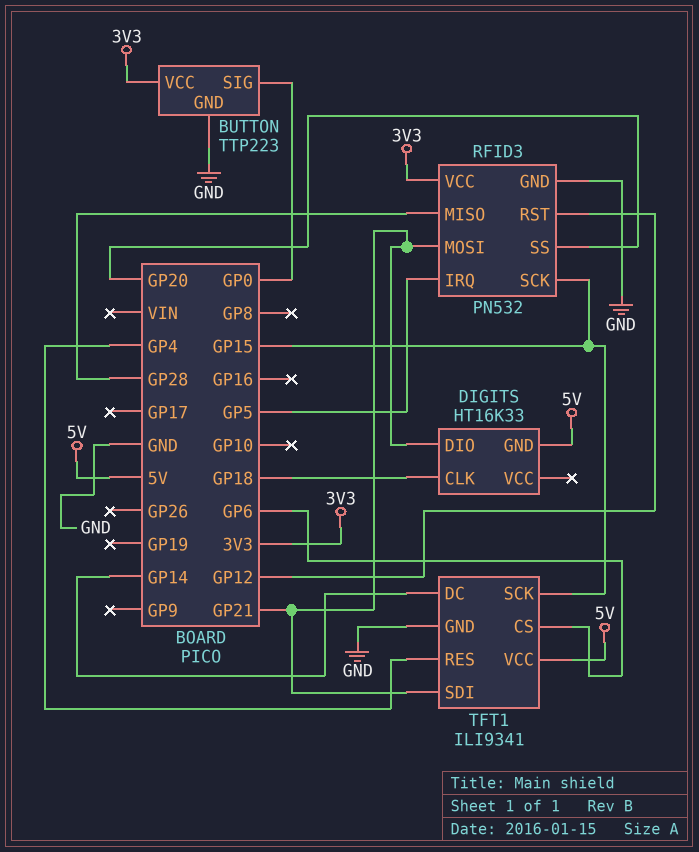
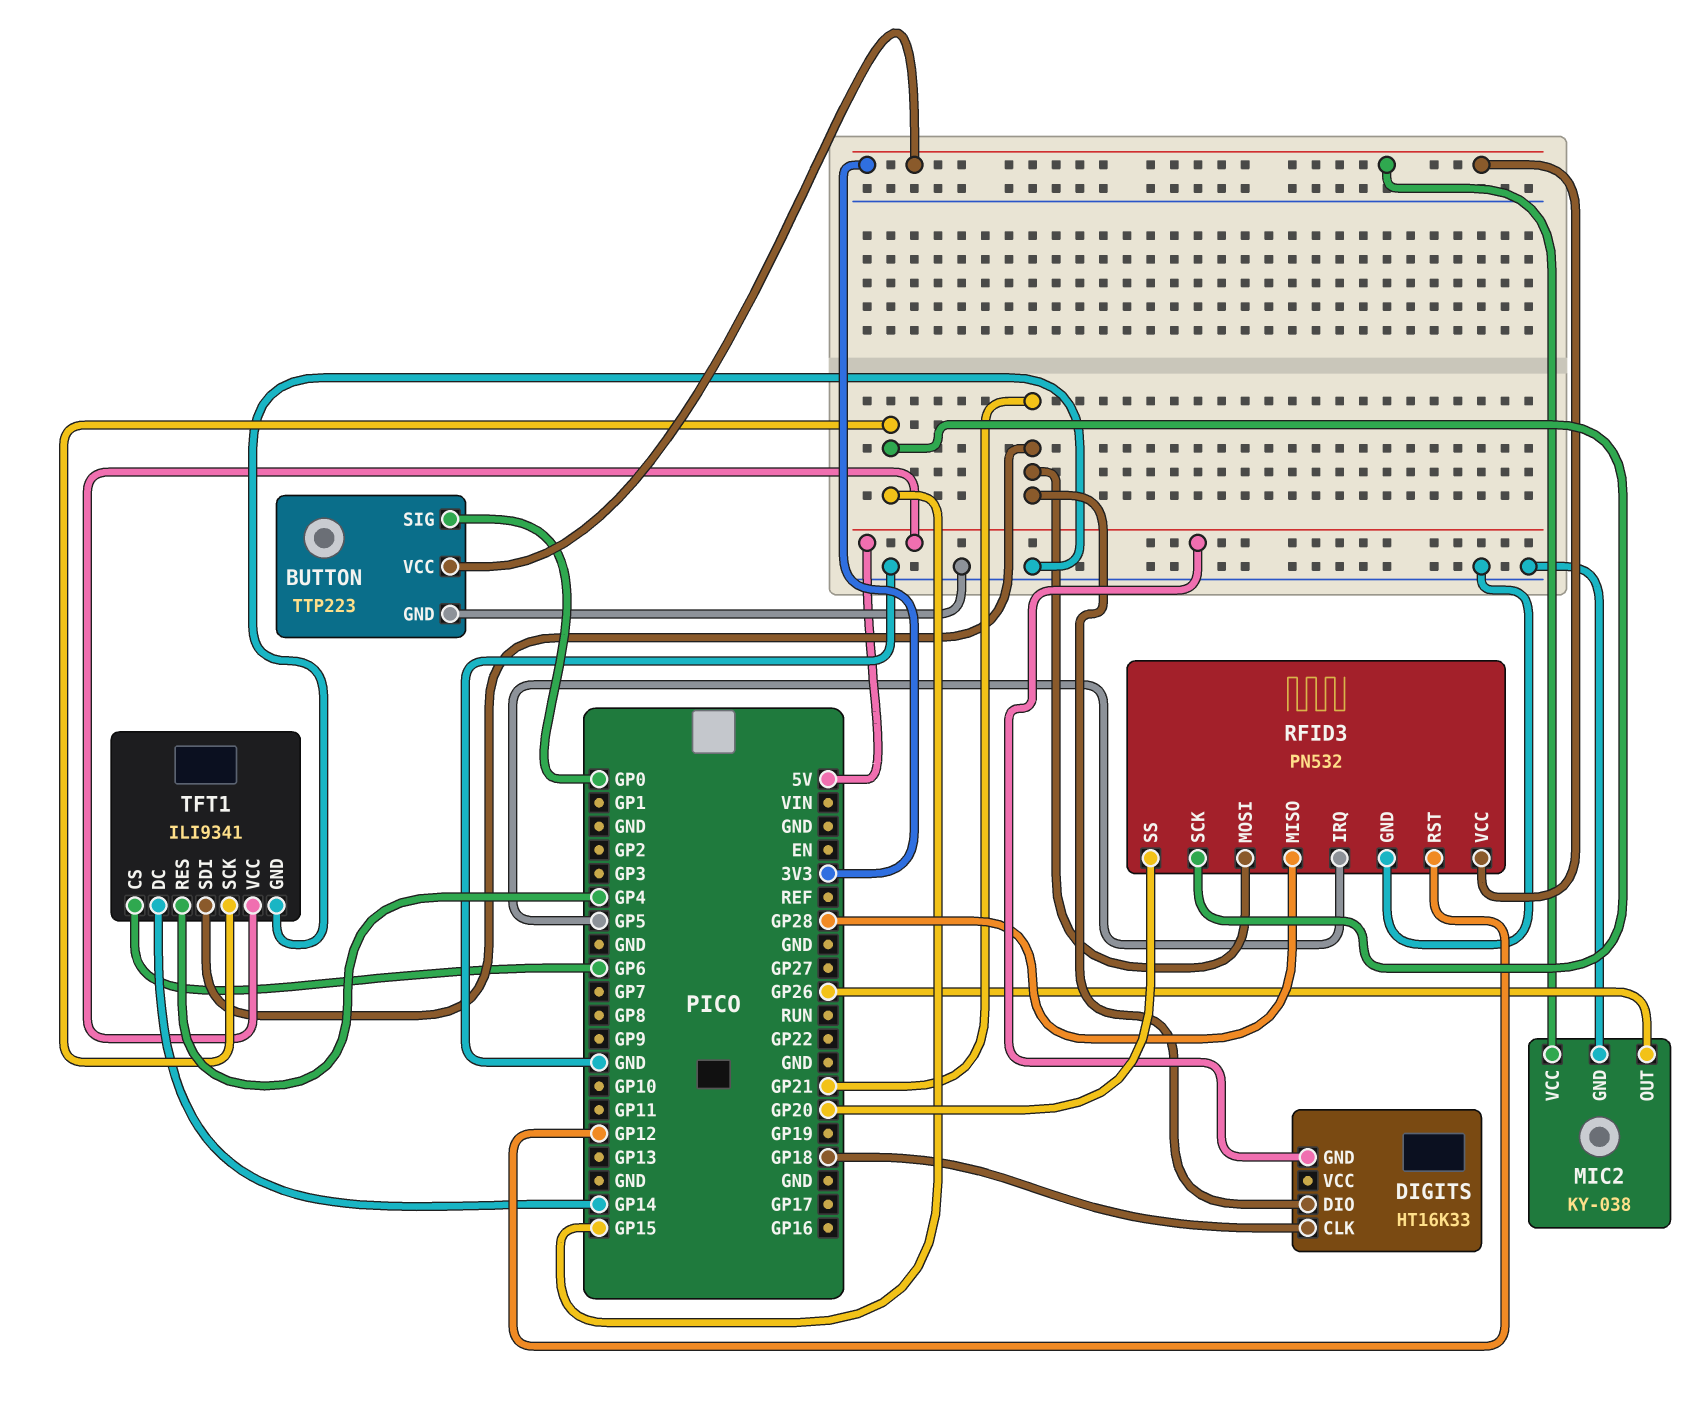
MIC2: none -> KY-038
MIC2 pin GND: none -> GND
MIC2 pin OUT: none -> GP26
MIC2 pin VCC: none -> 3V3

